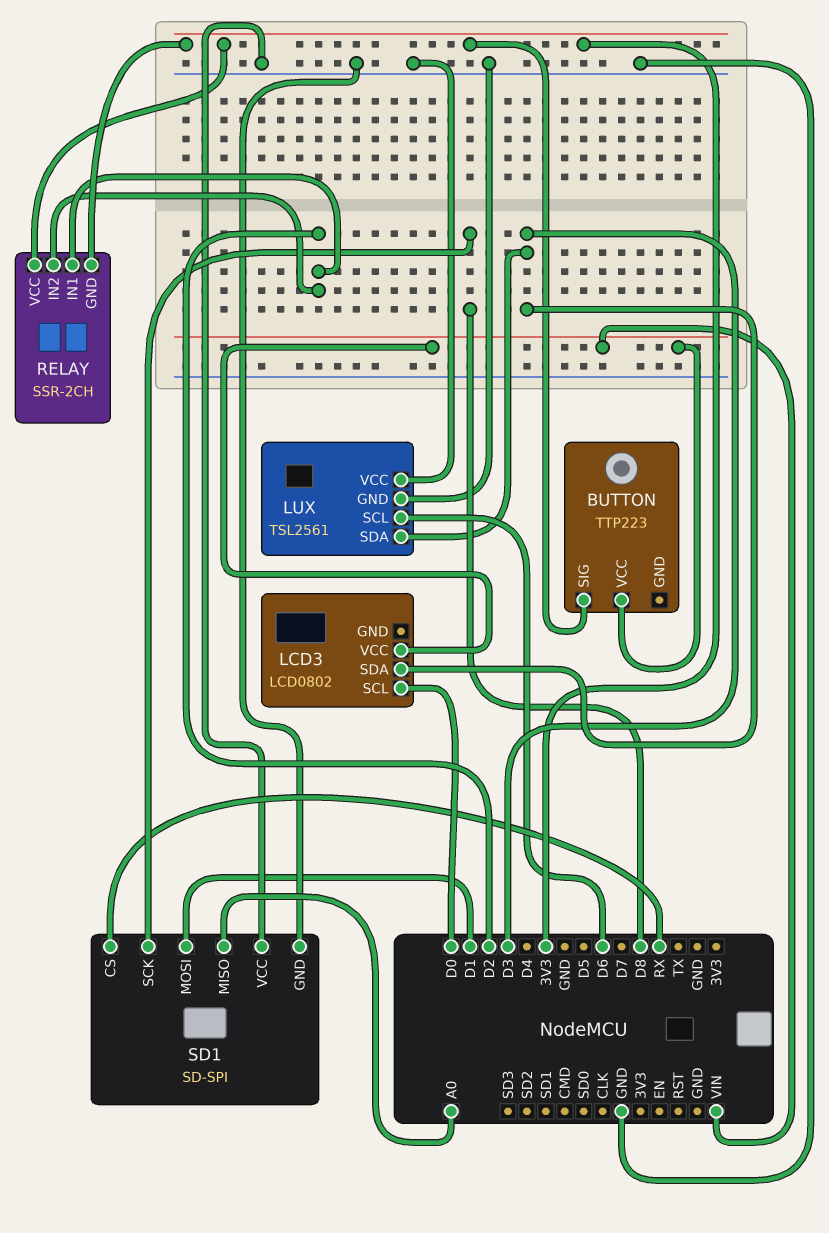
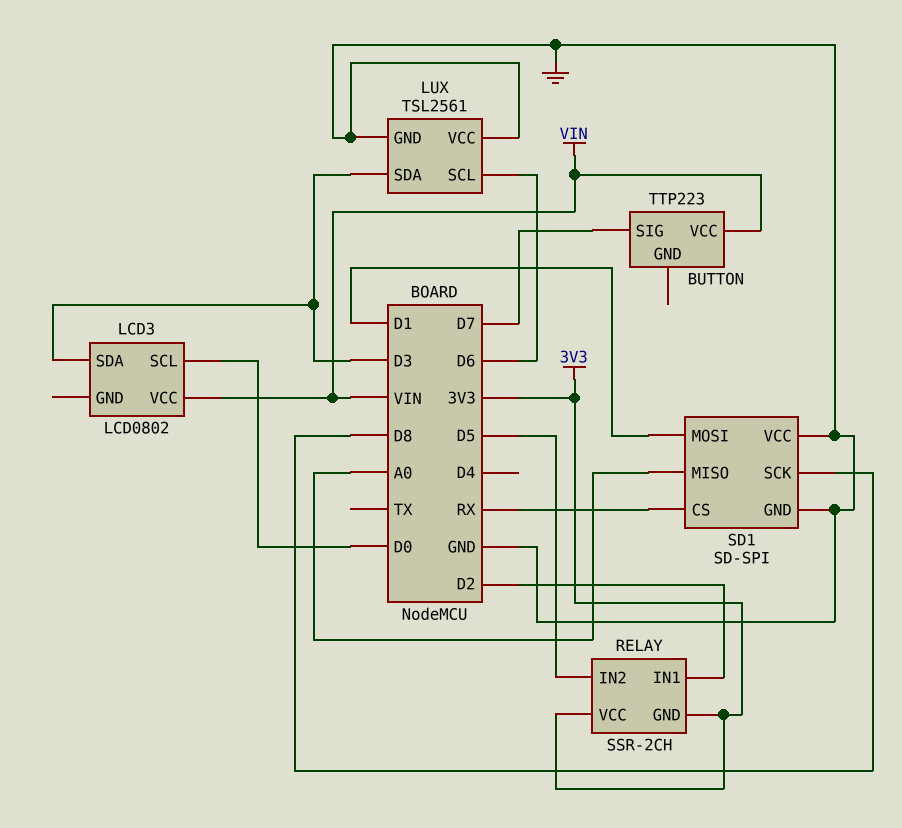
BUTTON pin SIG: 3V3 -> D7
RELAY pin IN2: D2 -> D5

